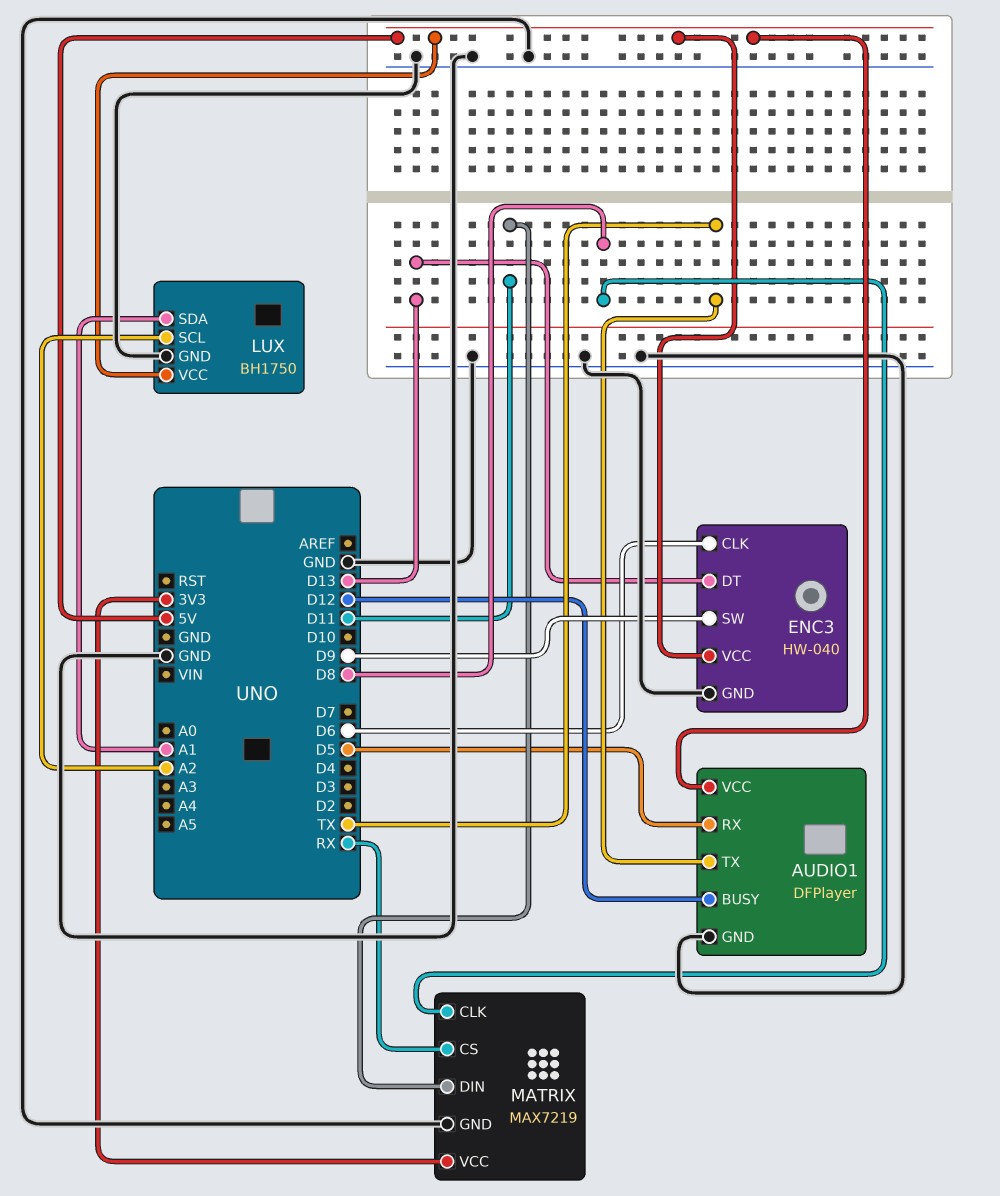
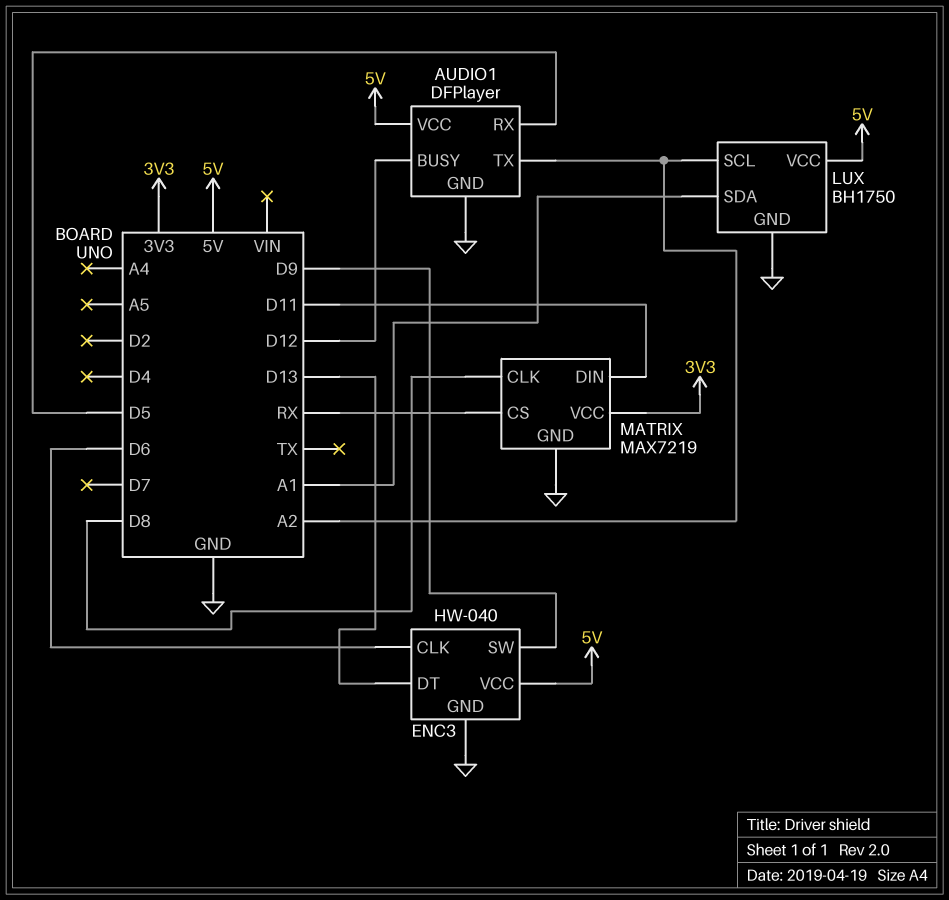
AUDIO1 pin TX: TX -> A2

